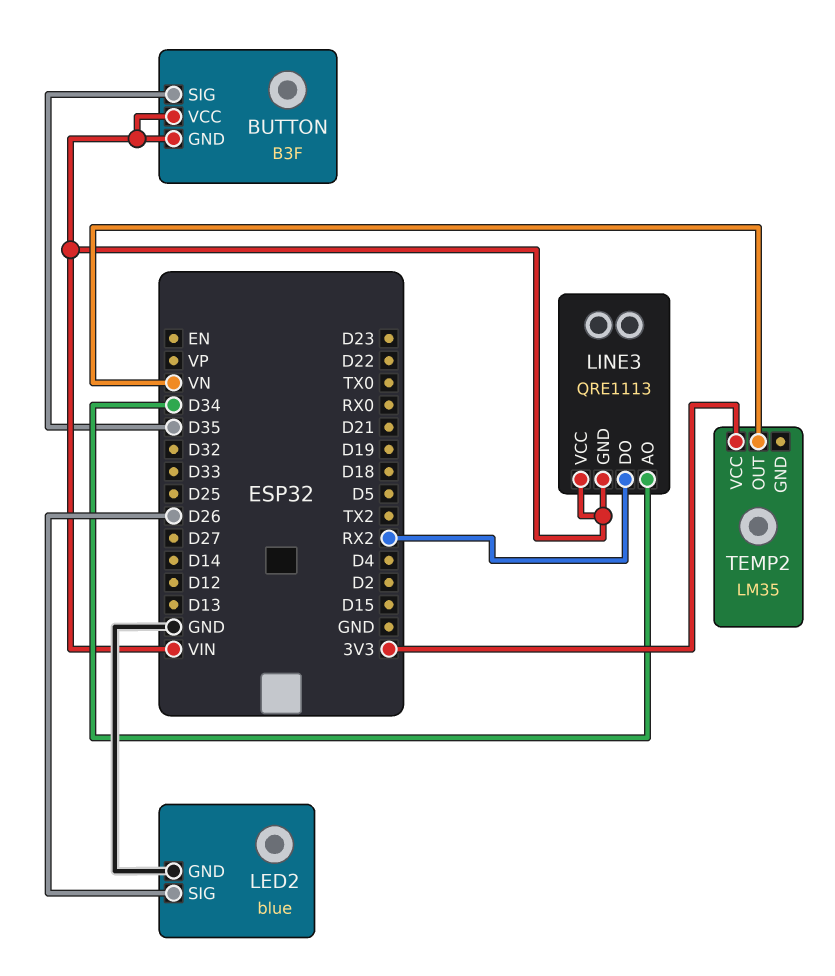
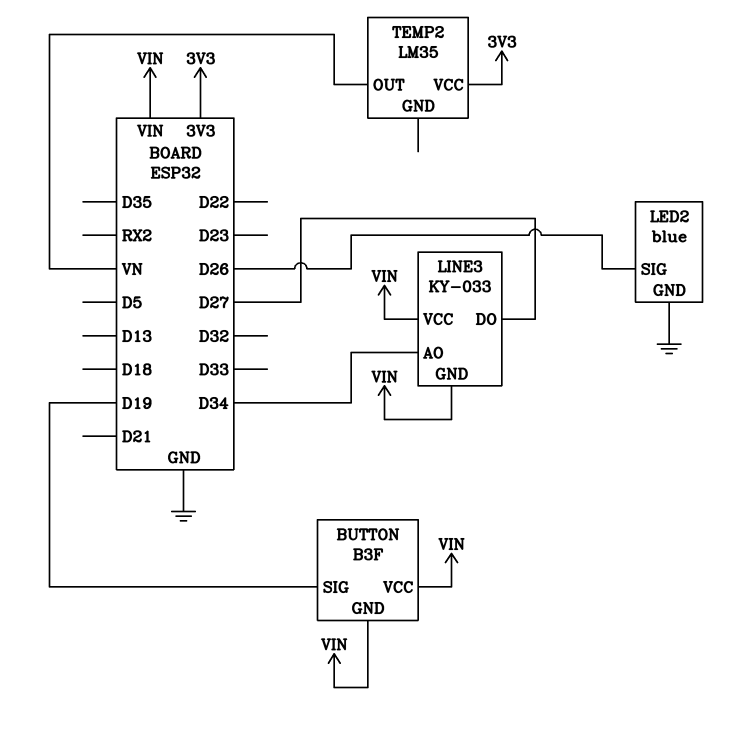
BUTTON pin SIG: D35 -> D19
LINE3: QRE1113 -> KY-033
LINE3 pin DO: RX2 -> D27

